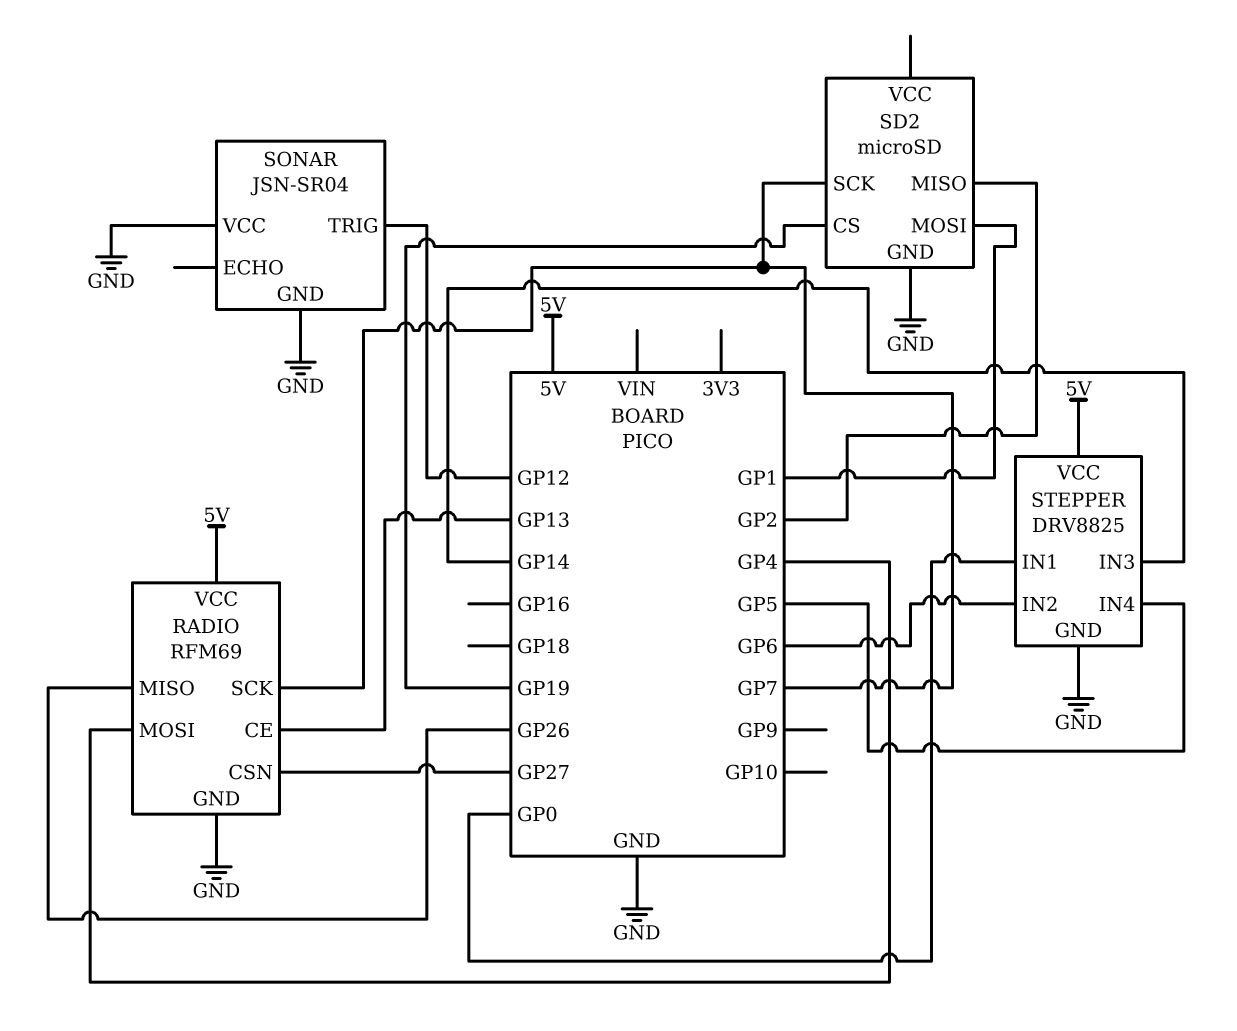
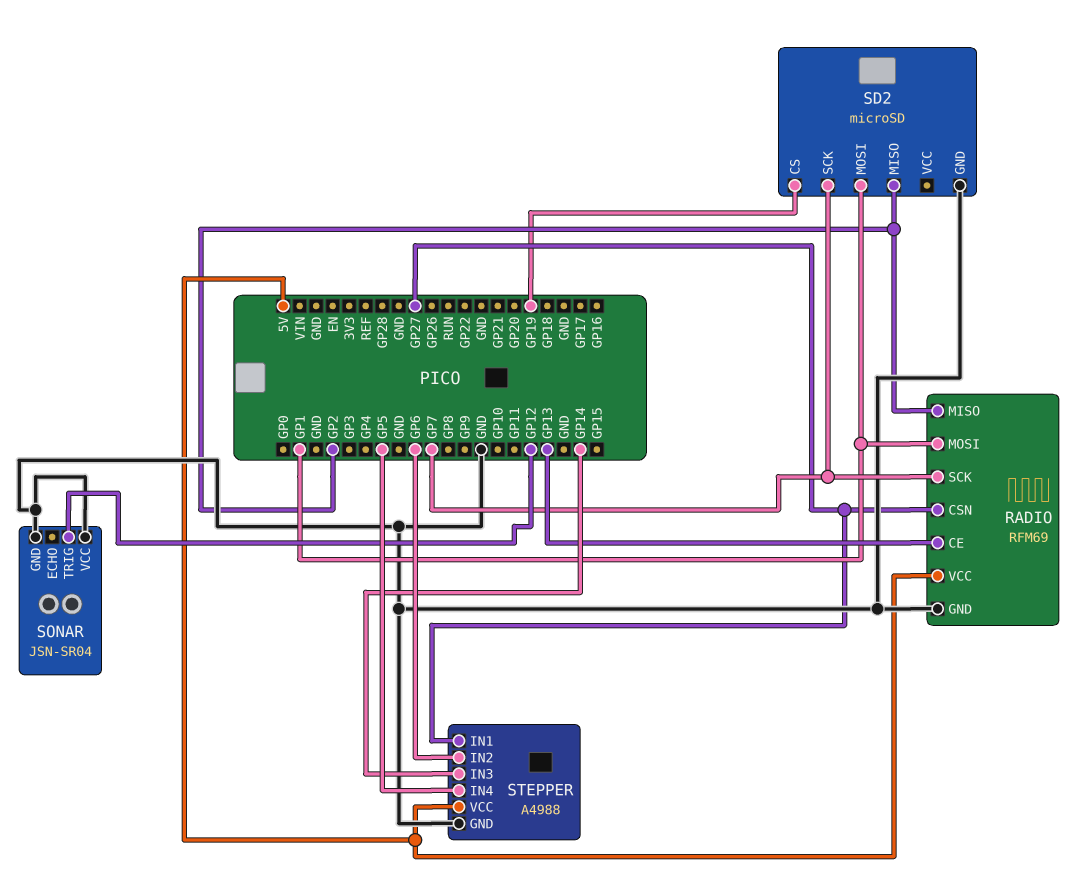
RADIO pin MISO: GP26 -> GP2
RADIO pin MOSI: GP4 -> GP1
STEPPER: DRV8825 -> A4988
STEPPER pin IN1: GP0 -> GP27

